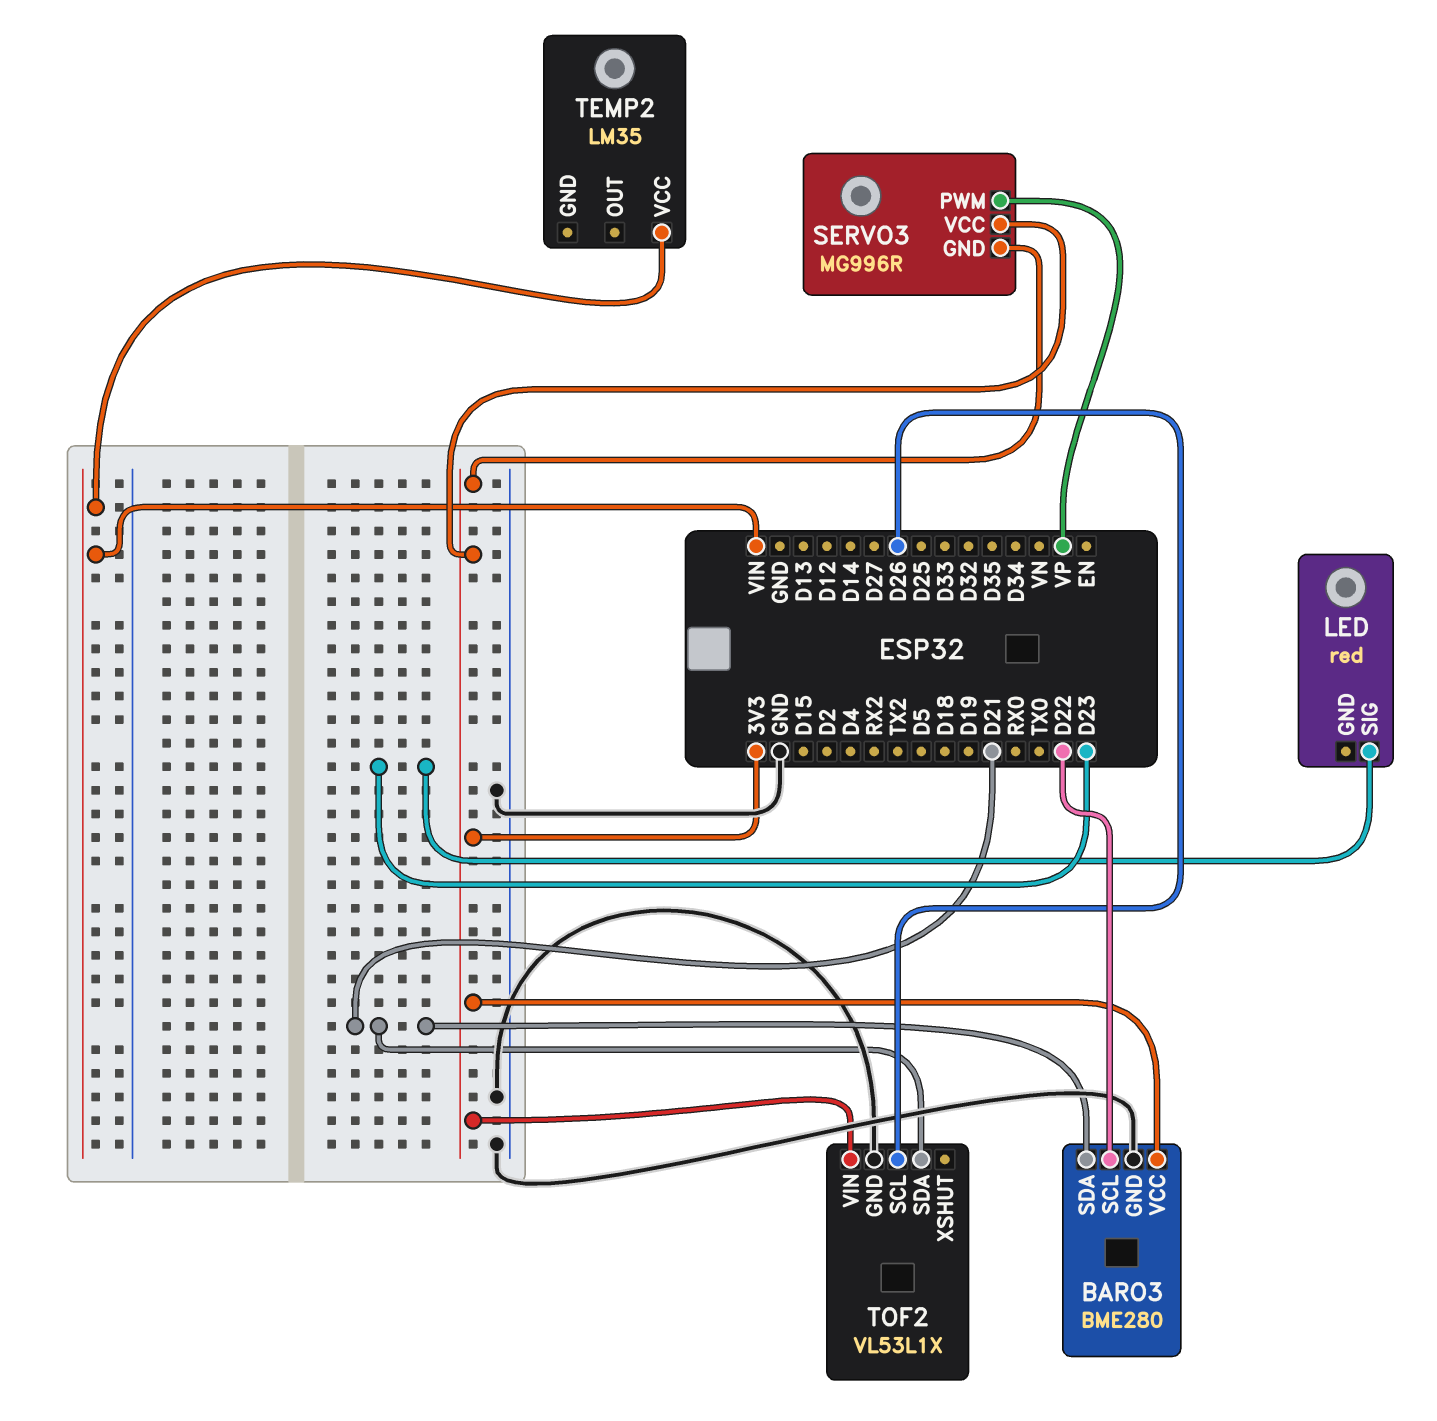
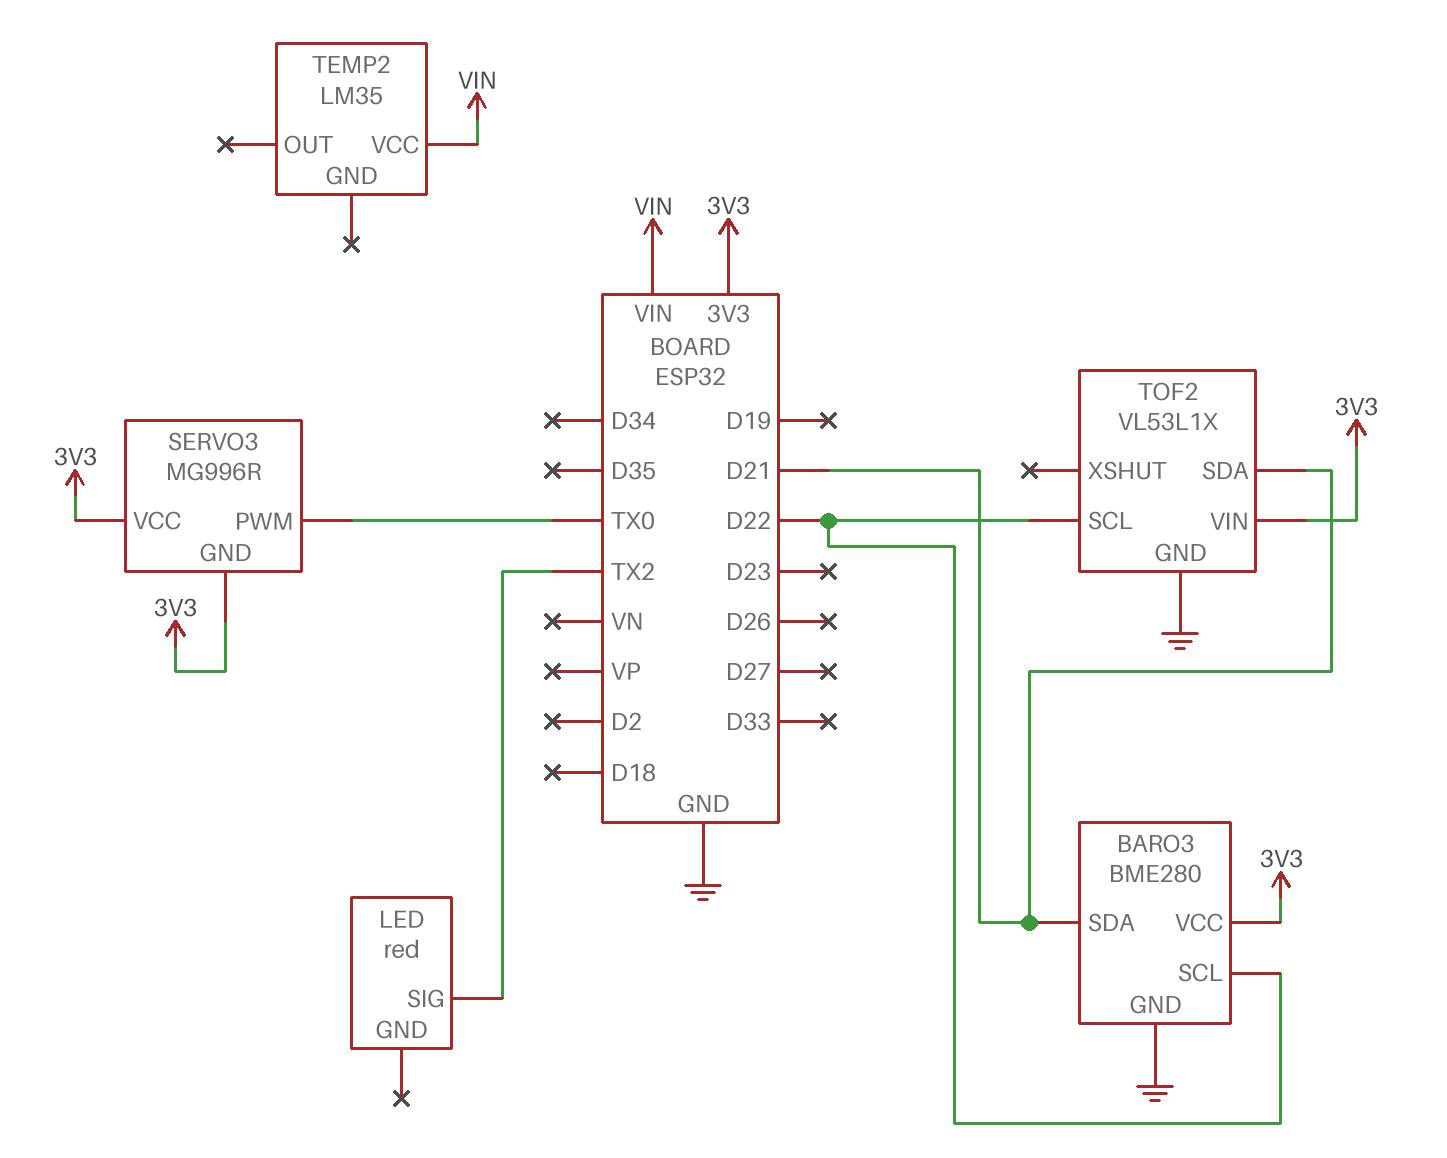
LED pin SIG: D23 -> TX2
SERVO3 pin PWM: VP -> TX0
TOF2 pin SCL: D26 -> D22

